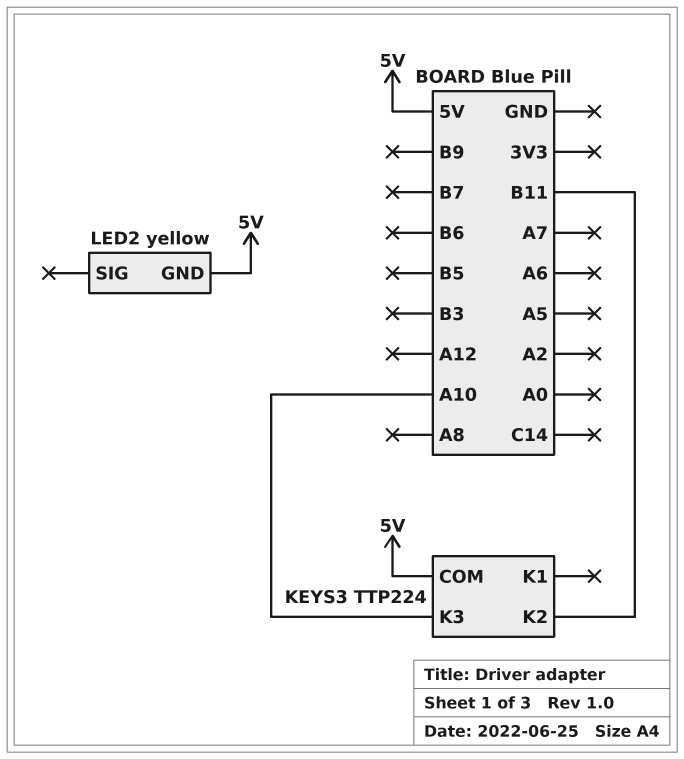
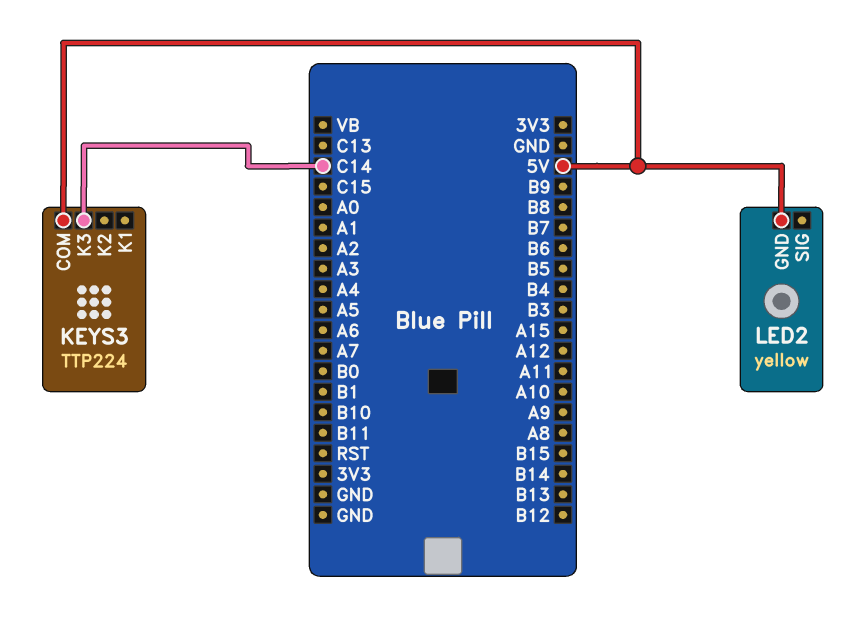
KEYS3 pin K2: B11 -> none
KEYS3 pin K3: A10 -> C14

